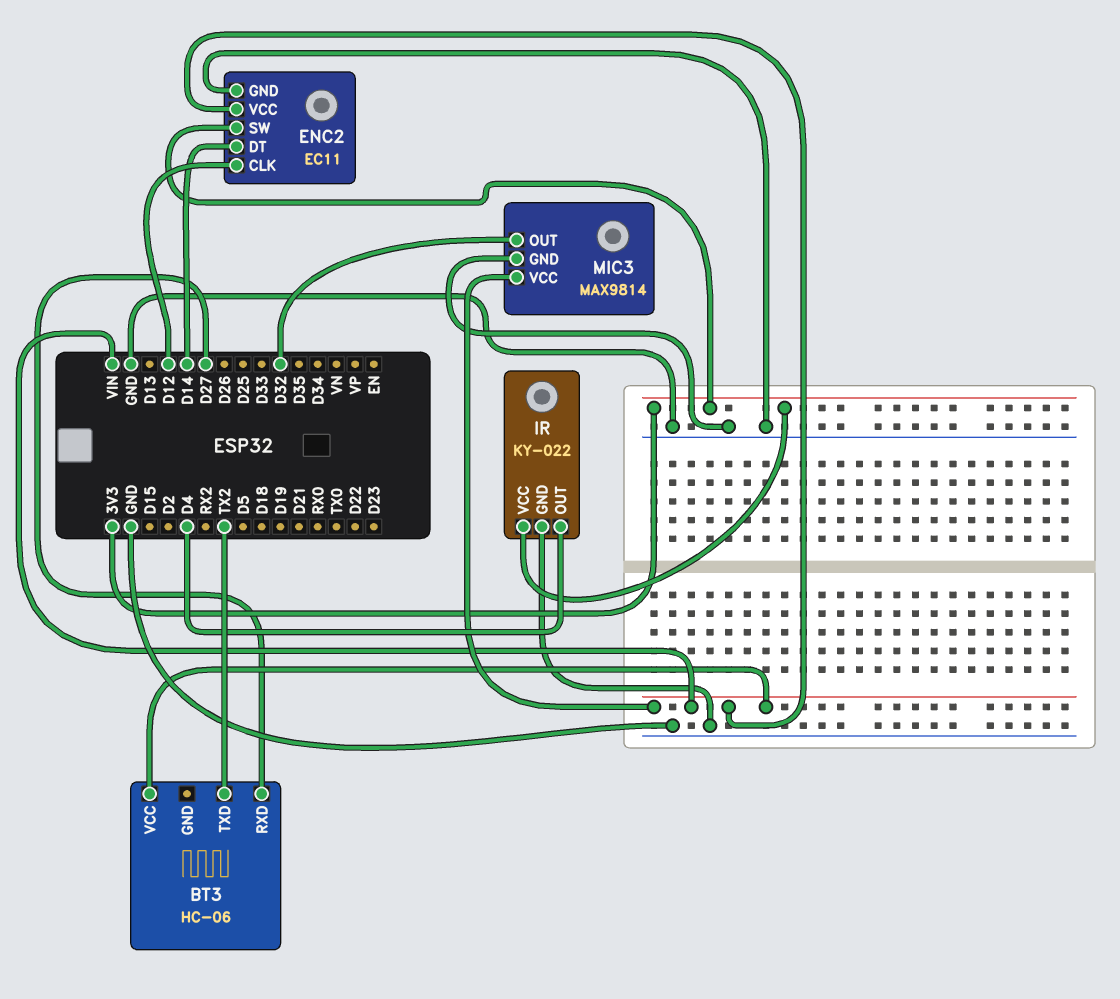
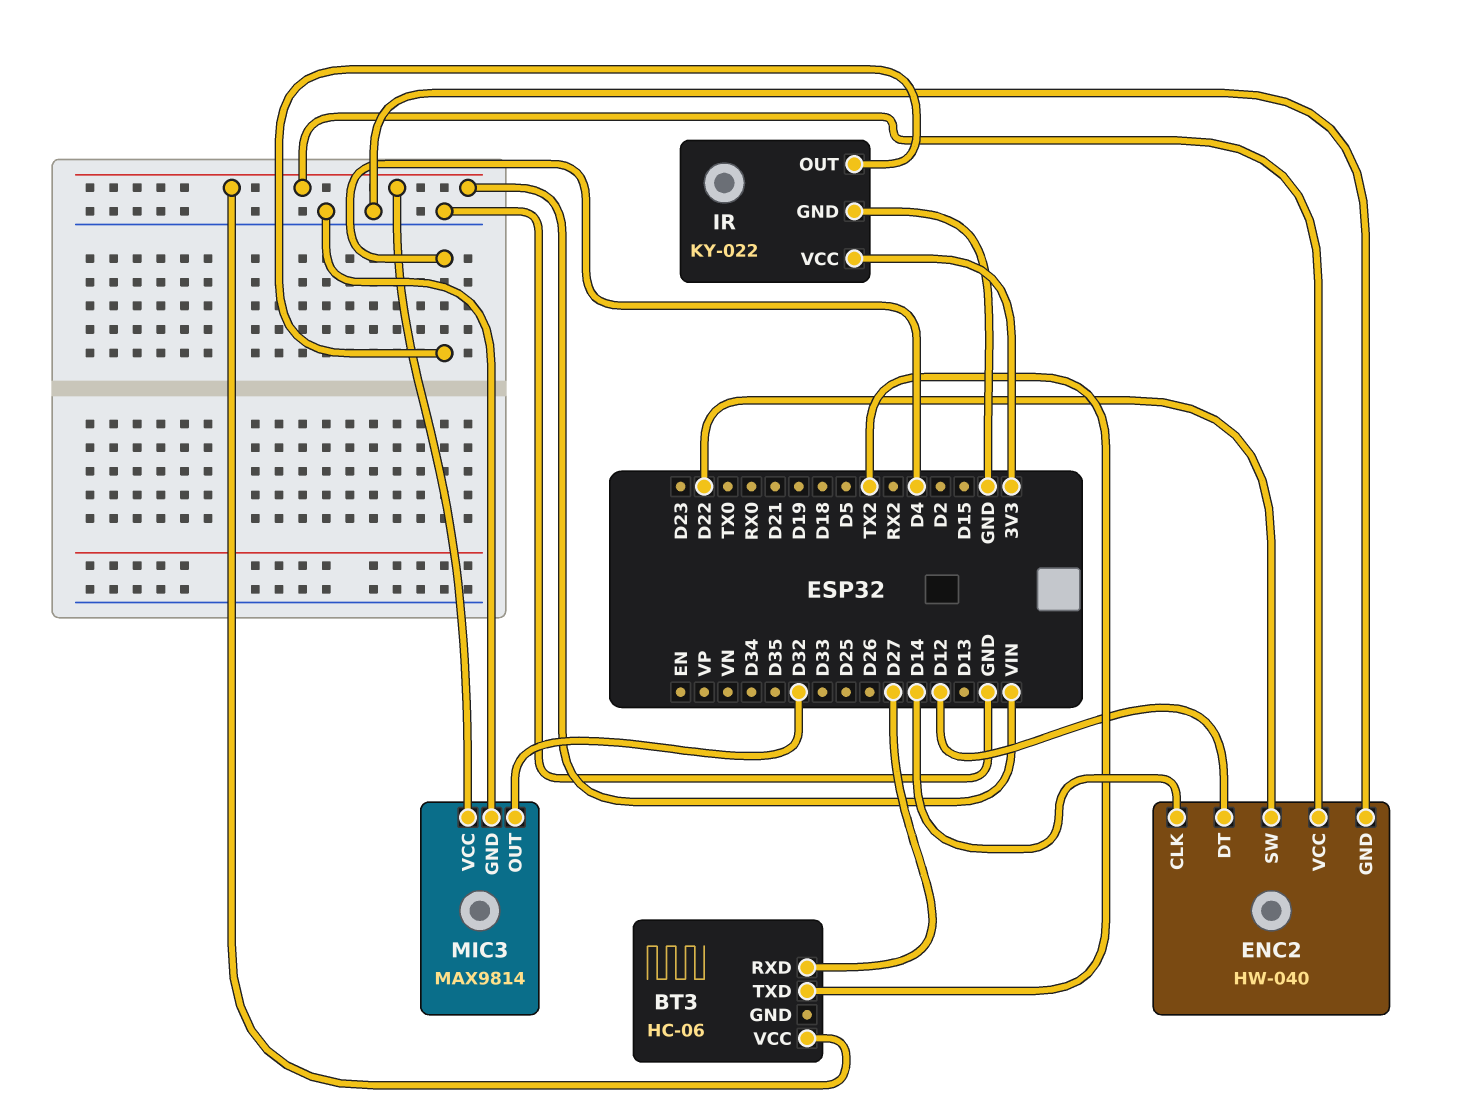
ENC2: EC11 -> HW-040
ENC2 pin CLK: D12 -> D14
ENC2 pin DT: D14 -> D12
ENC2 pin SW: 3V3 -> D22

